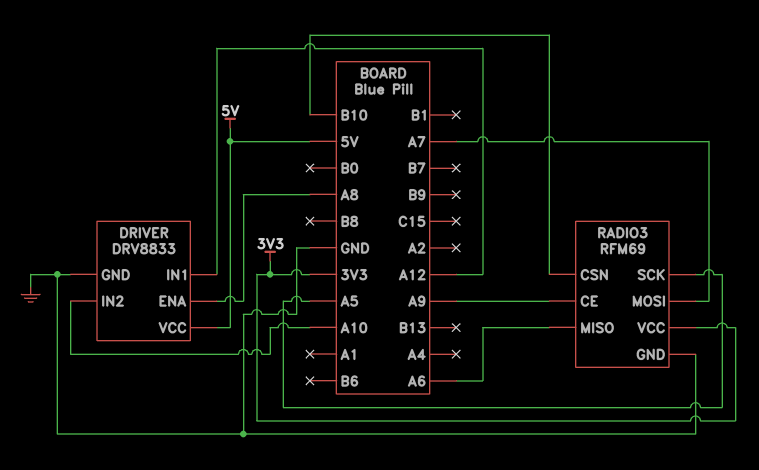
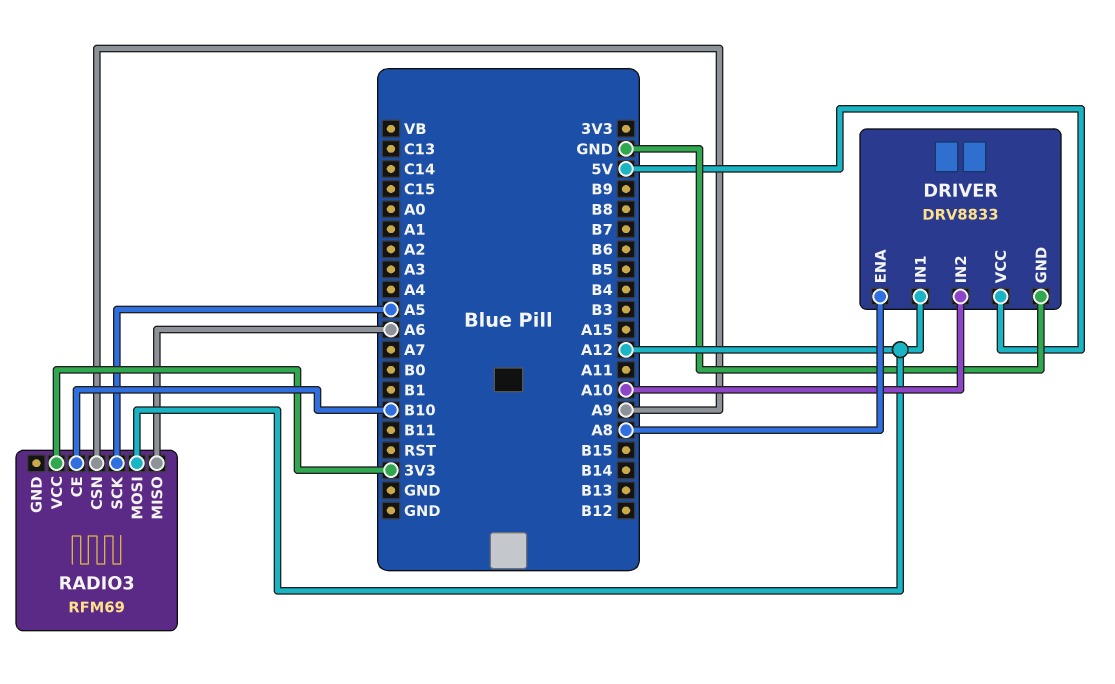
RADIO3 pin CE: A9 -> B10
RADIO3 pin CSN: B10 -> A9
RADIO3 pin GND: GND -> none
RADIO3 pin MOSI: A7 -> A12

